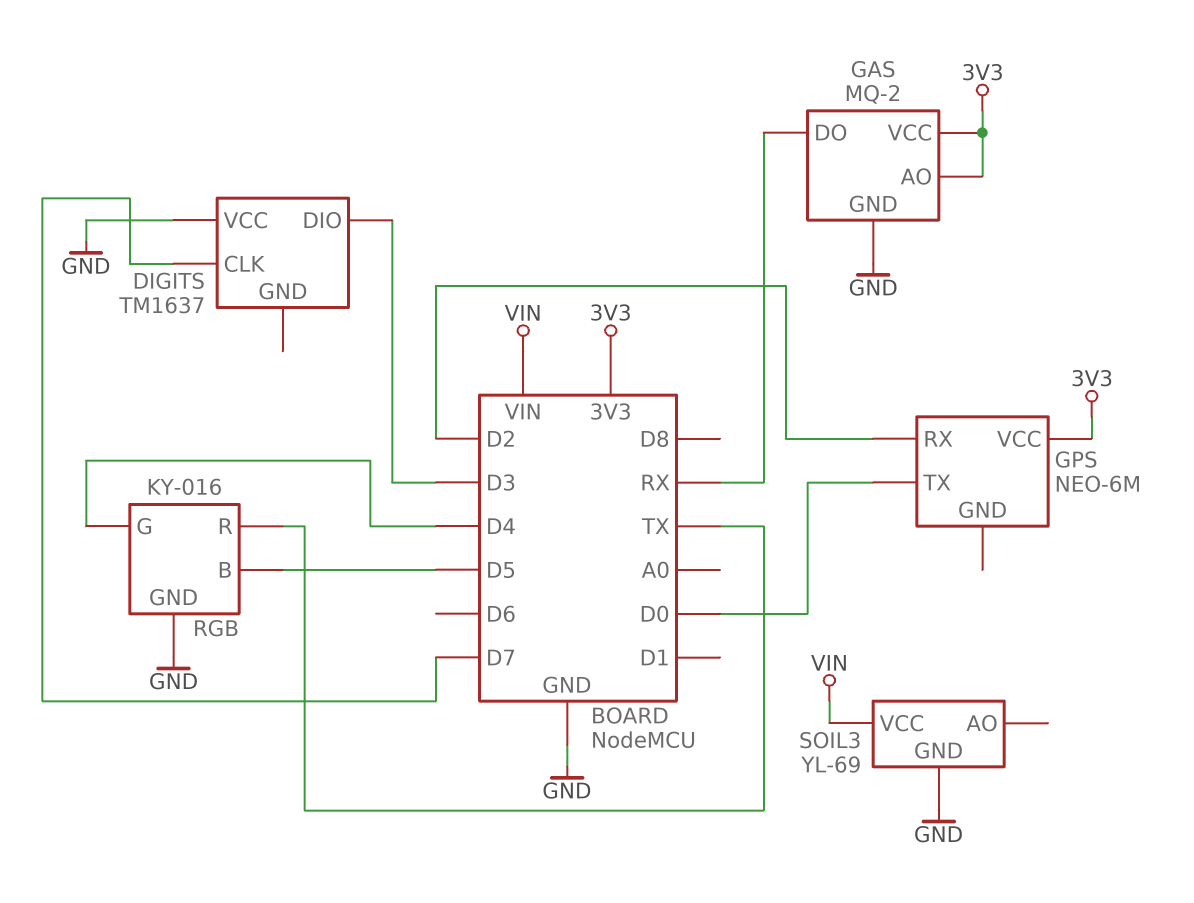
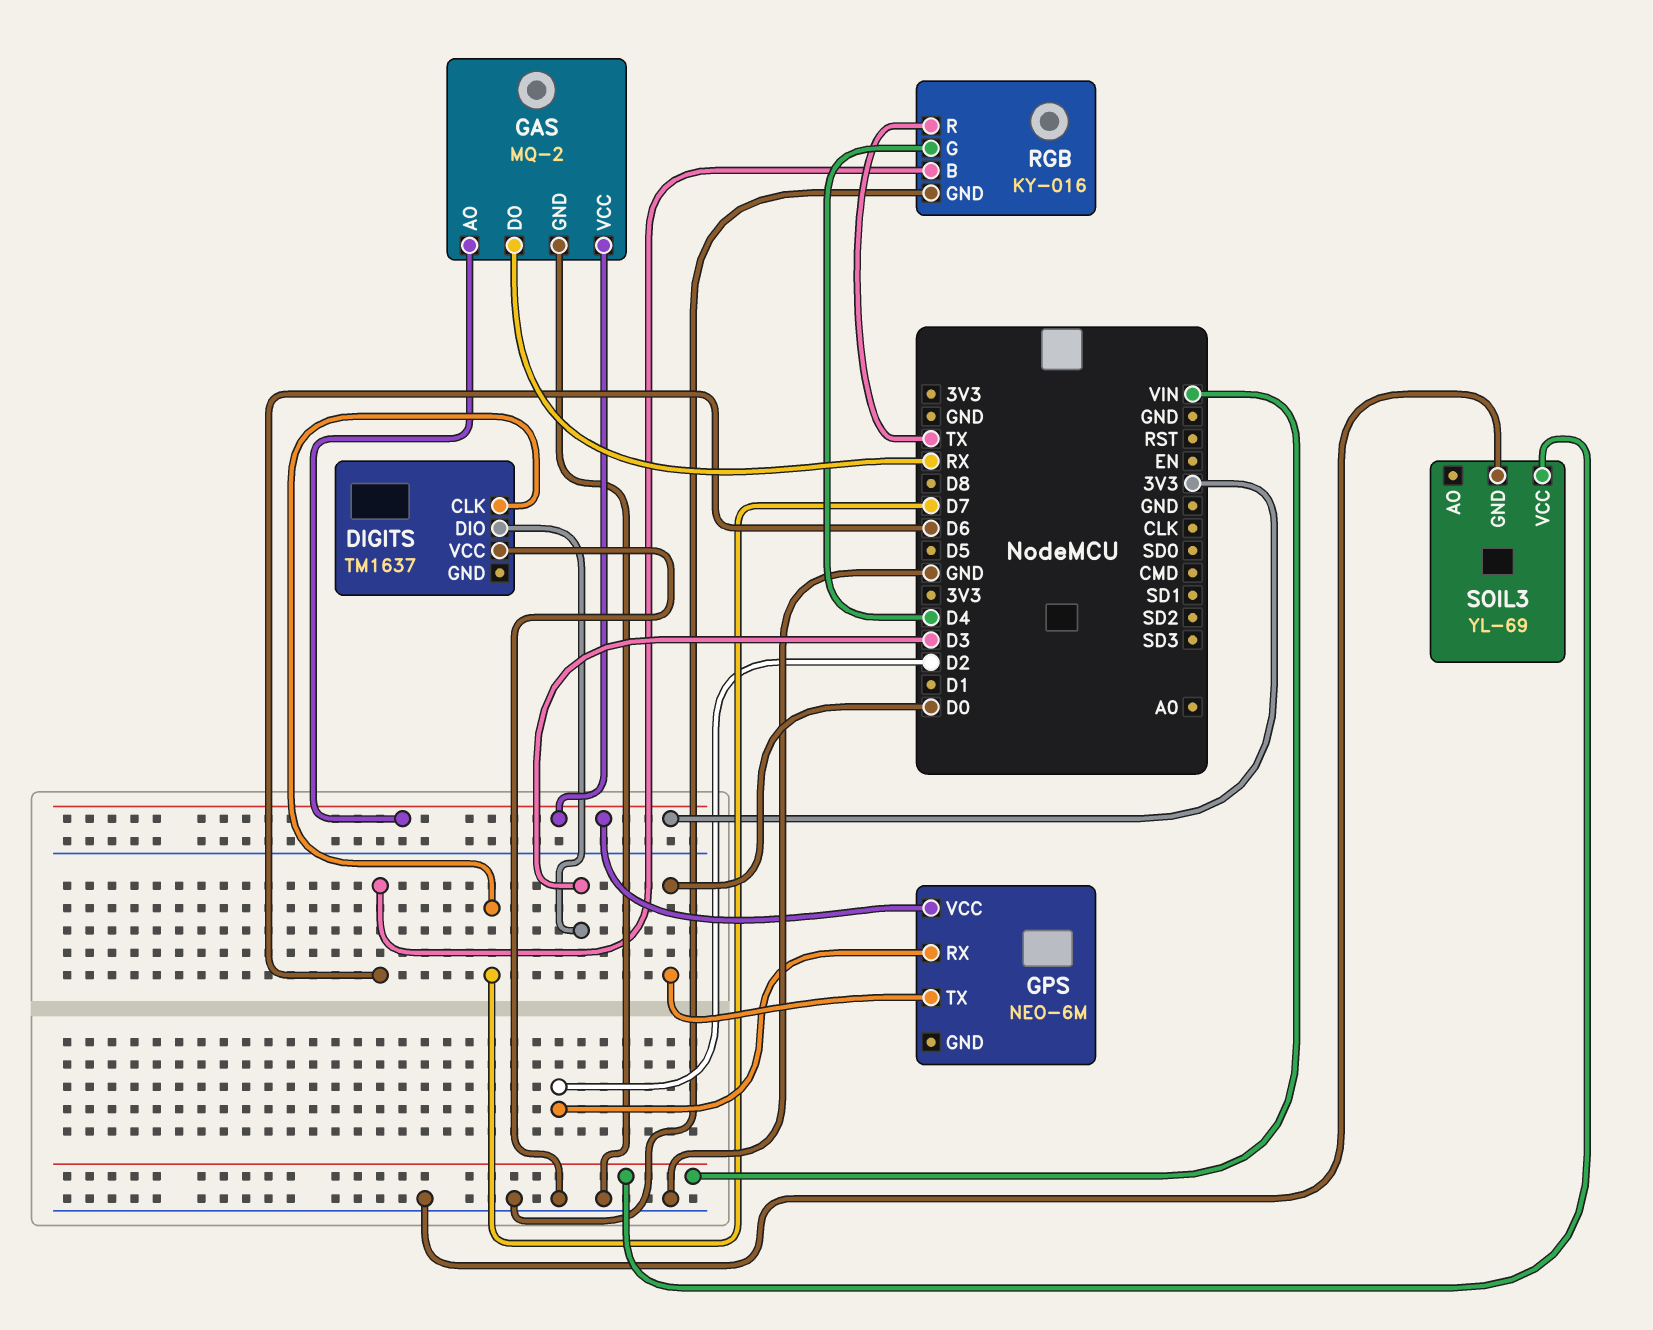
RGB pin B: D5 -> D6

